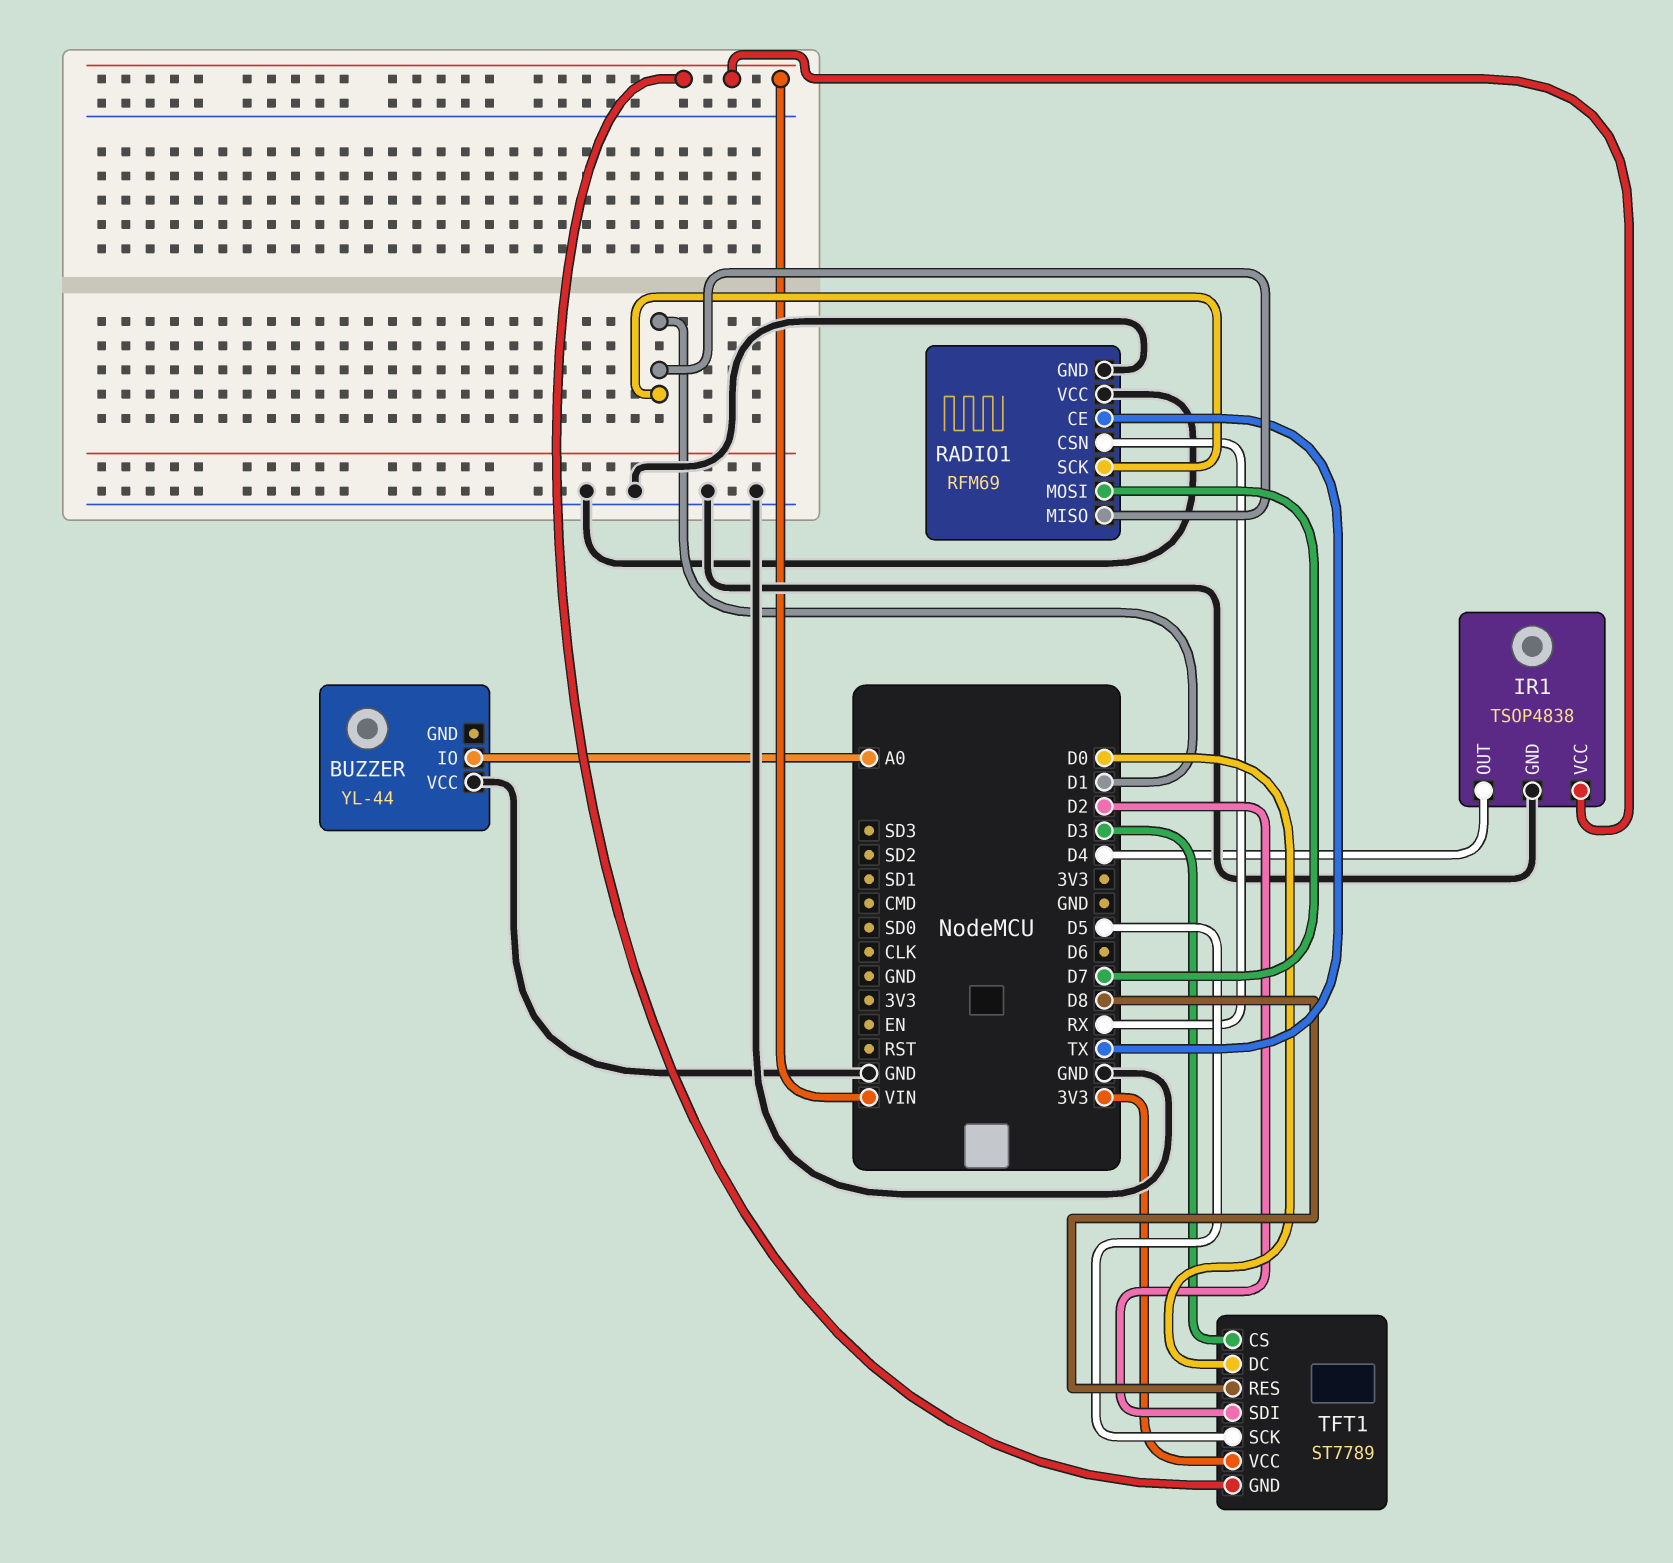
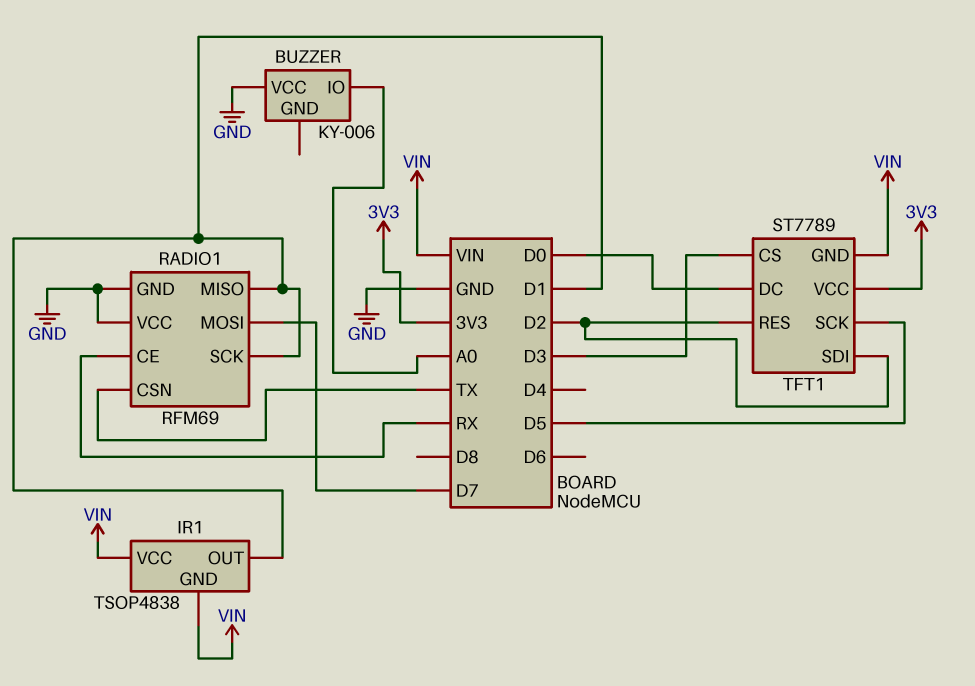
BUZZER: YL-44 -> KY-006
IR1 pin GND: GND -> VIN
IR1 pin OUT: D4 -> D1
RADIO1 pin CE: TX -> RX
RADIO1 pin CSN: RX -> TX
TFT1 pin RES: D8 -> D2

